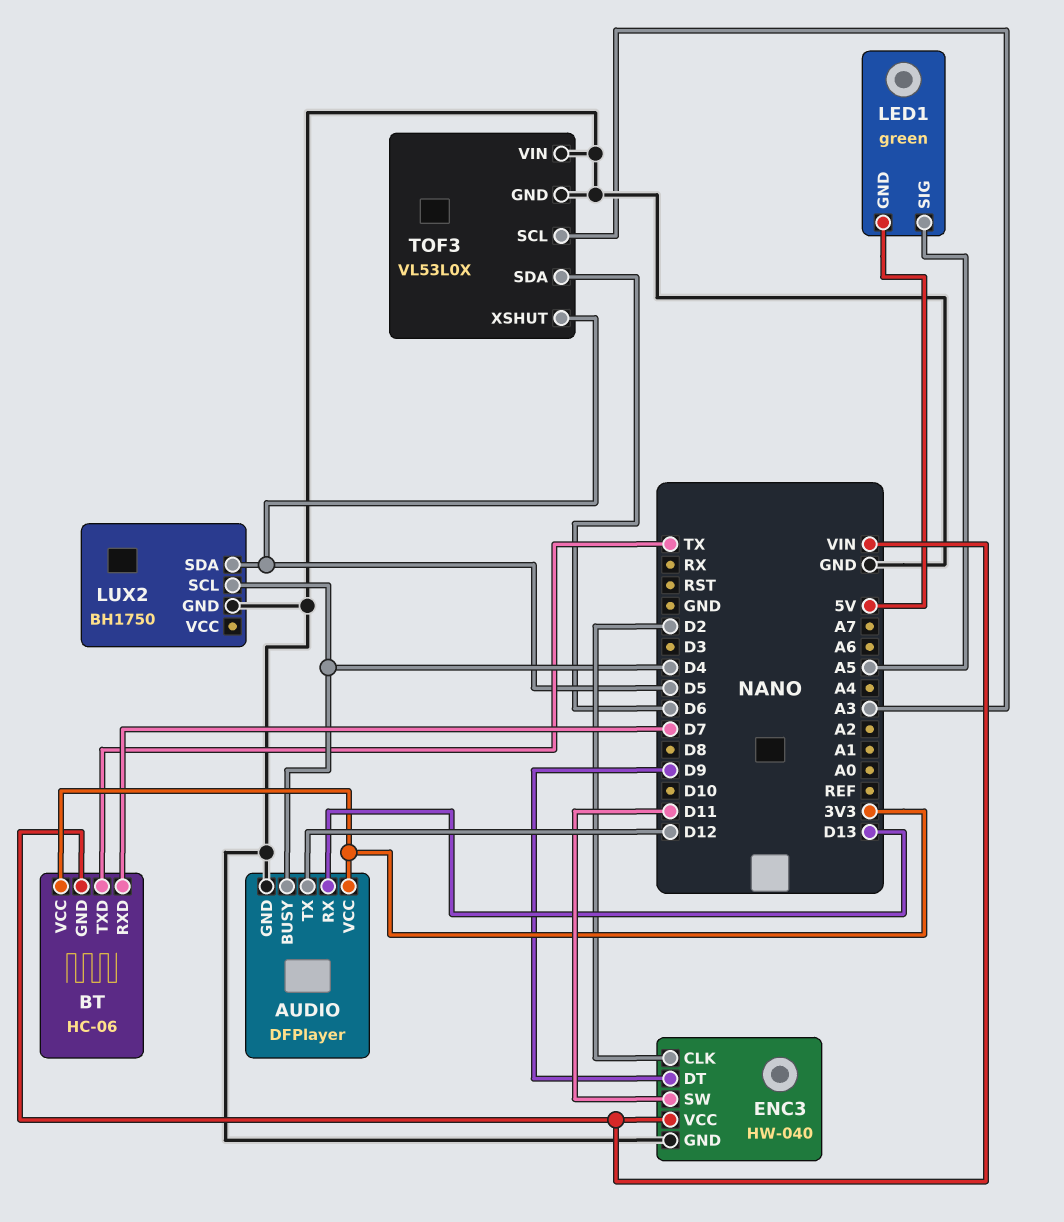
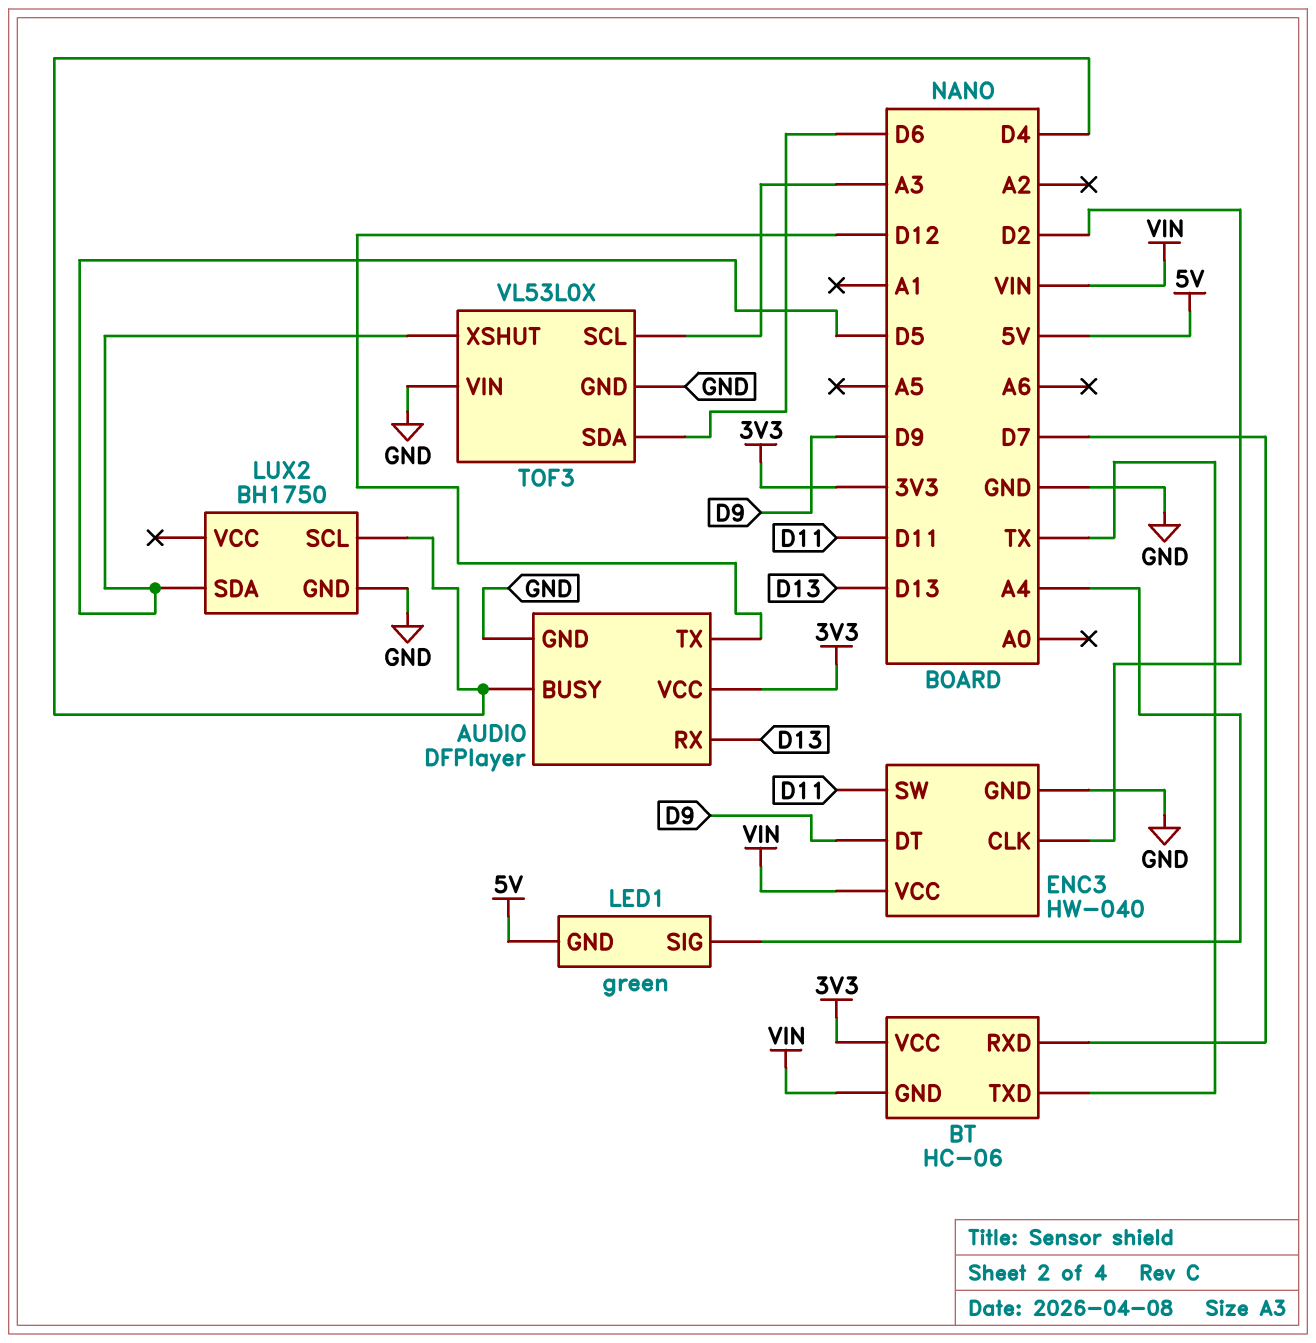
LED1 pin SIG: A5 -> A4

